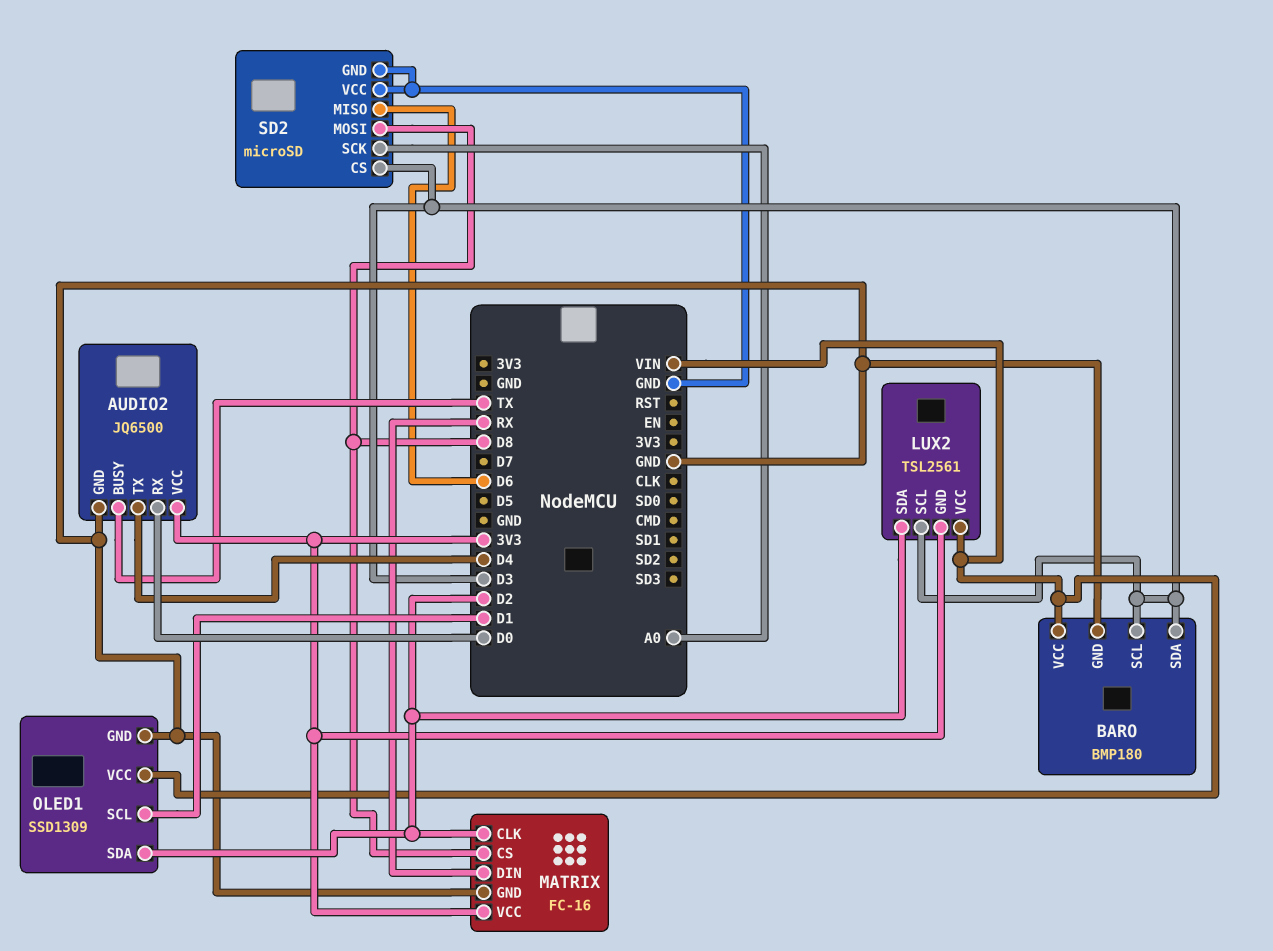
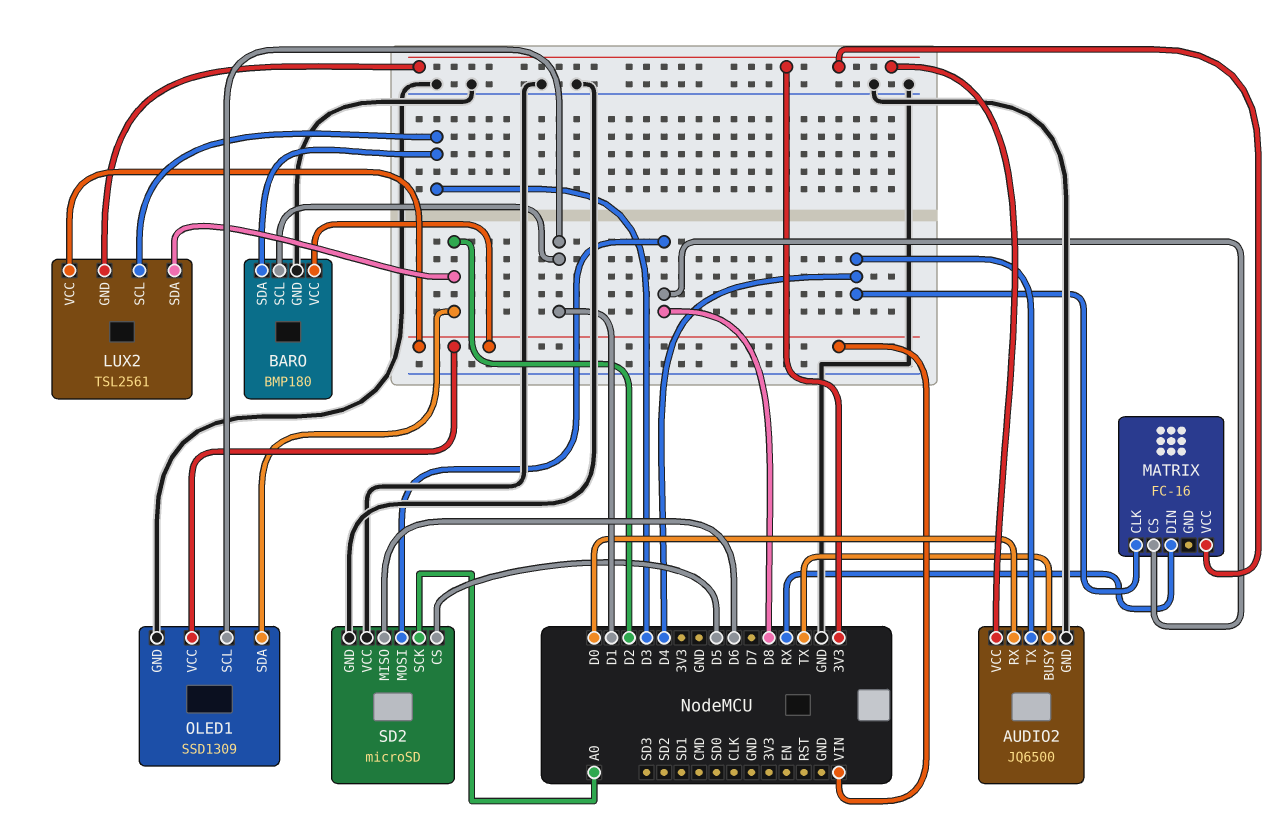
BARO pin SCL: D3 -> D1
MATRIX pin CLK: D2 -> D4
MATRIX pin GND: GND -> none
SD2 pin CS: D3 -> D5

